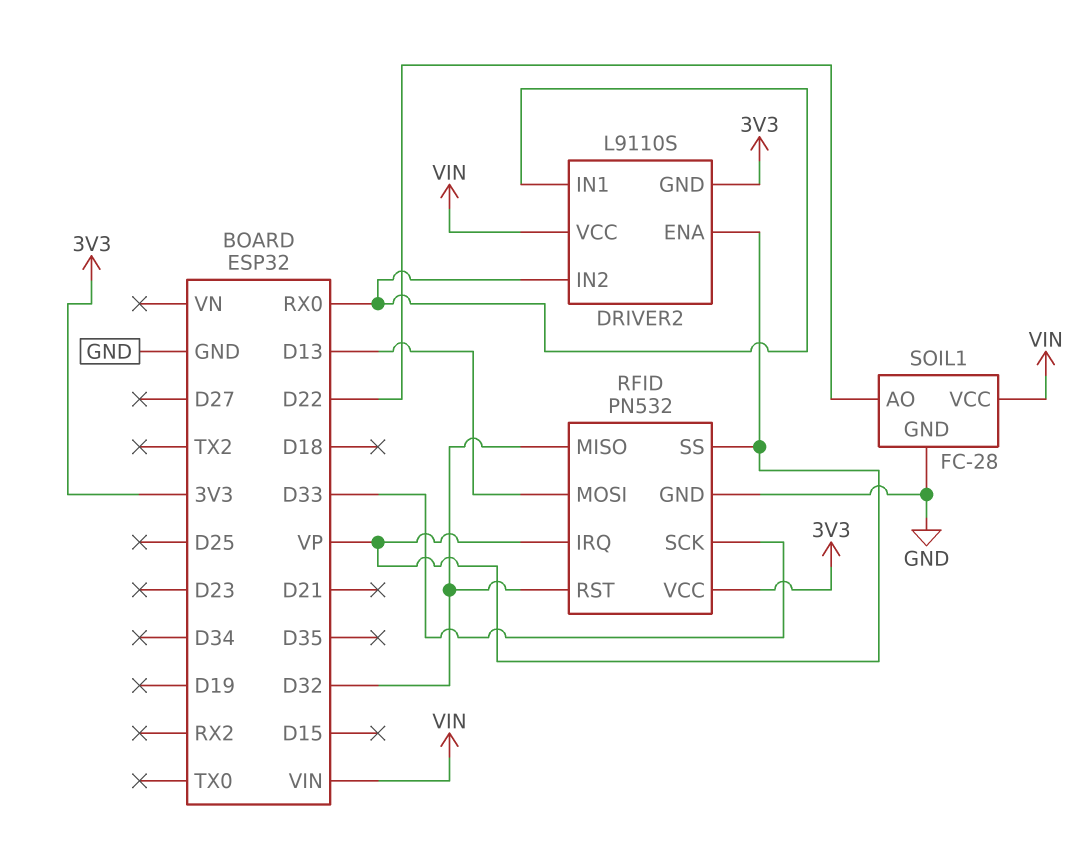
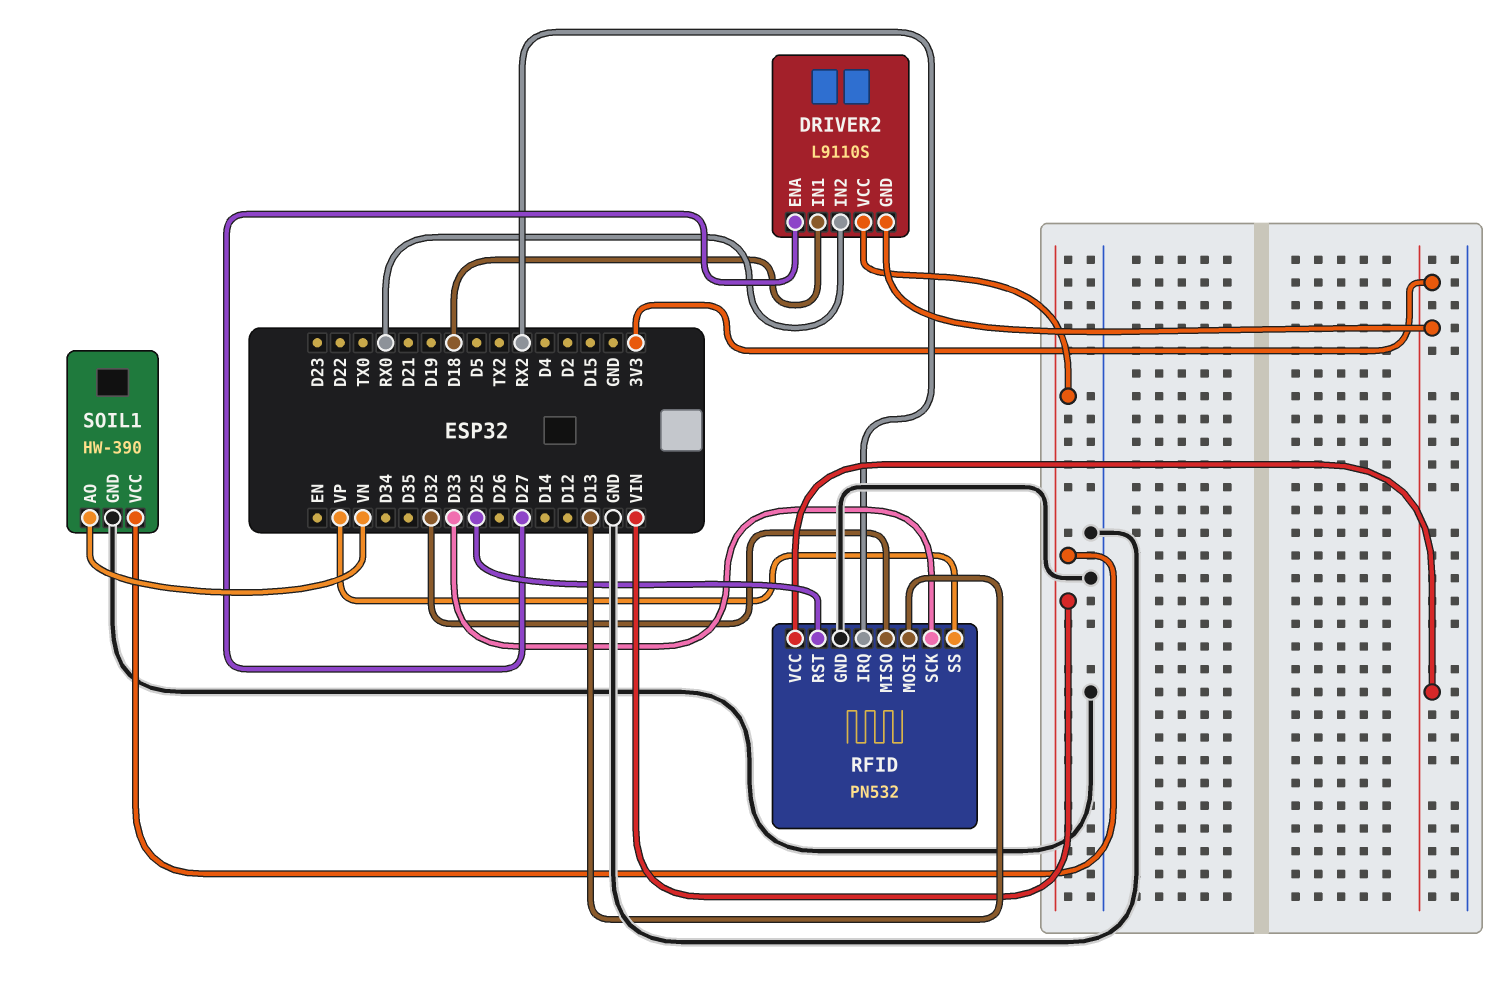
DRIVER2 pin ENA: VP -> D27
DRIVER2 pin IN1: RX0 -> D18
RFID pin IRQ: VP -> RX2
RFID pin RST: D32 -> D25
SOIL1: FC-28 -> HW-390
SOIL1 pin AO: D22 -> VN

